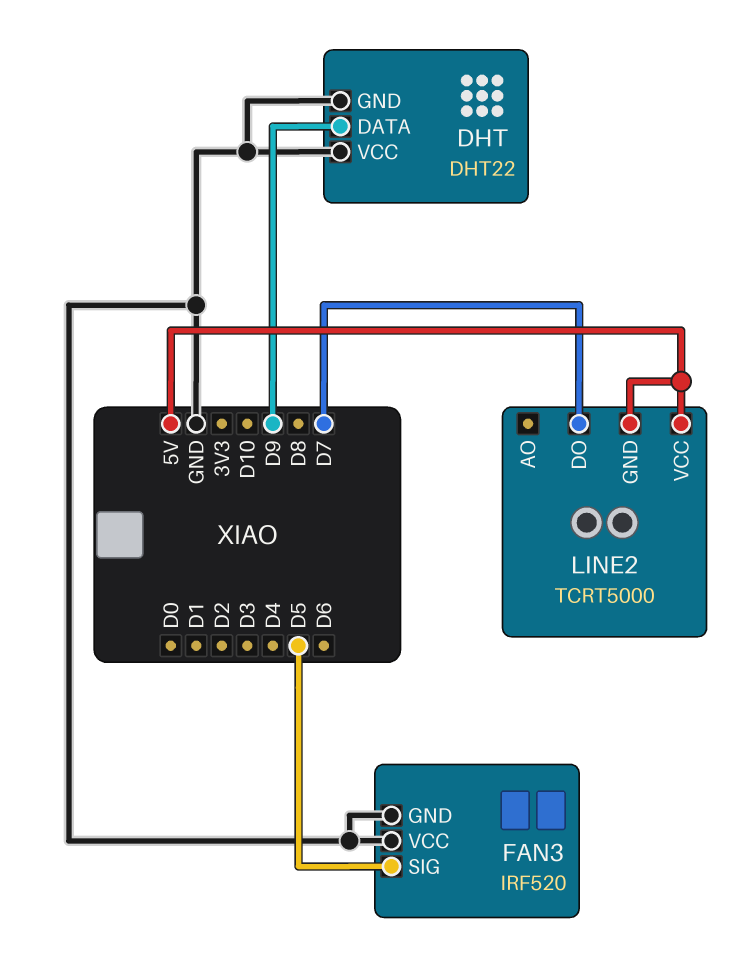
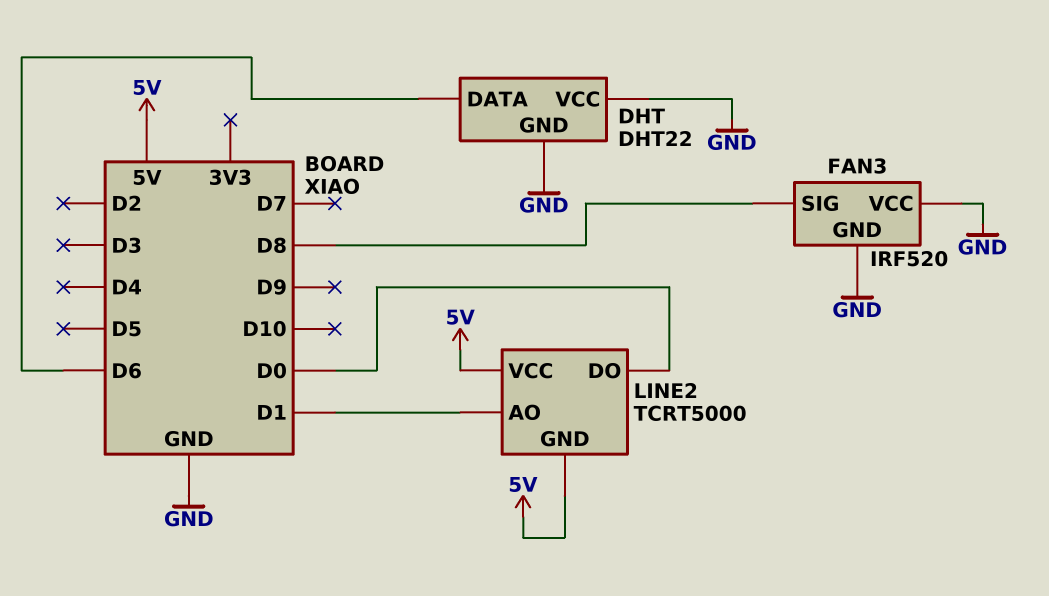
DHT pin DATA: D9 -> D6
FAN3 pin SIG: D5 -> D8
LINE2 pin AO: none -> D1
LINE2 pin DO: D7 -> D0

